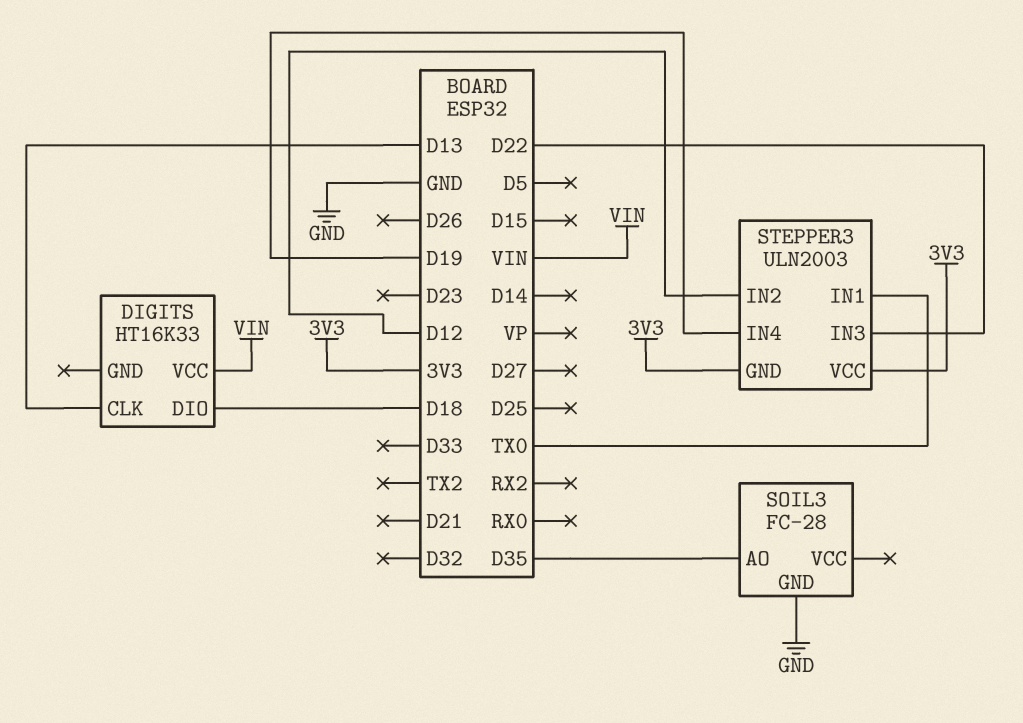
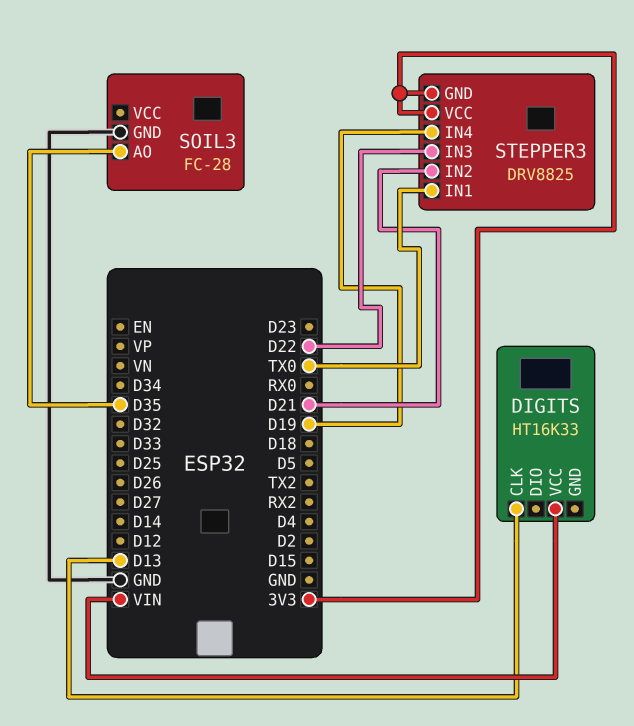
DIGITS pin DIO: D18 -> none
STEPPER3: ULN2003 -> DRV8825
STEPPER3 pin IN2: D12 -> D21

